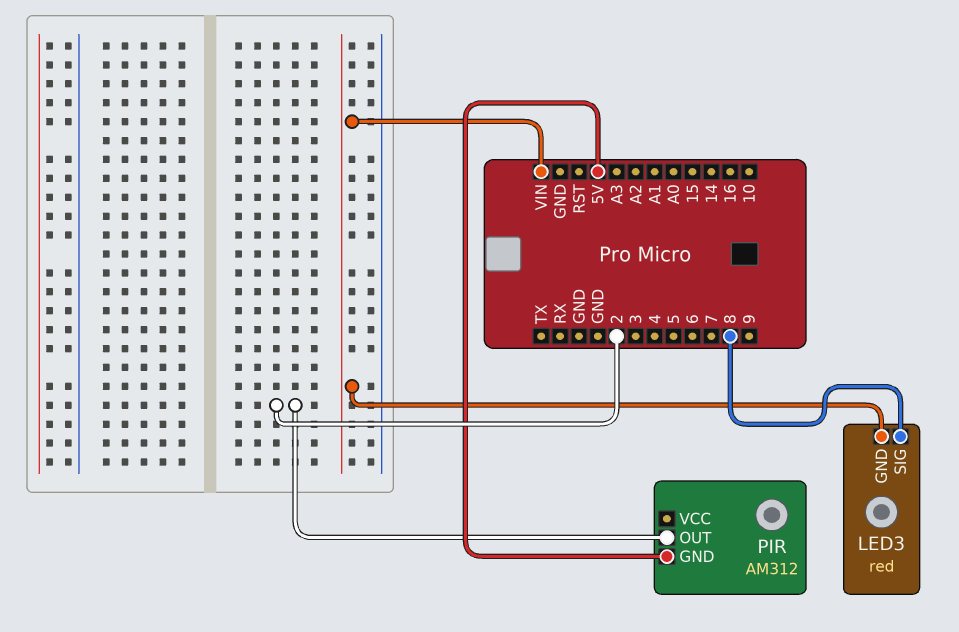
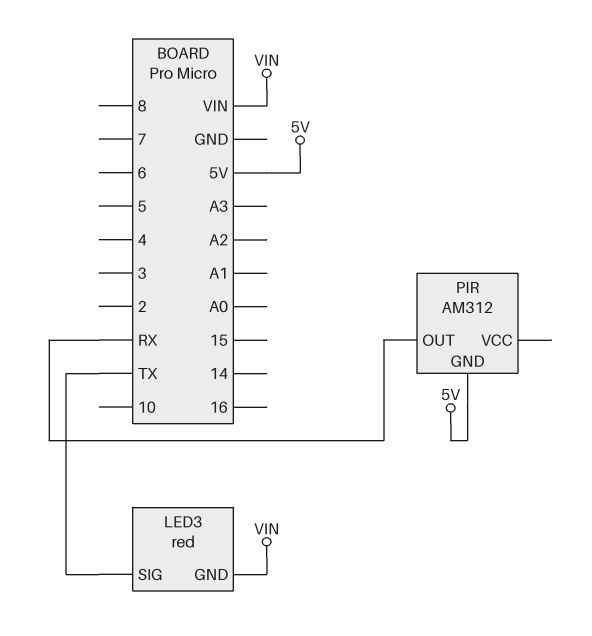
LED3 pin SIG: 8 -> TX
PIR pin OUT: 2 -> RX

